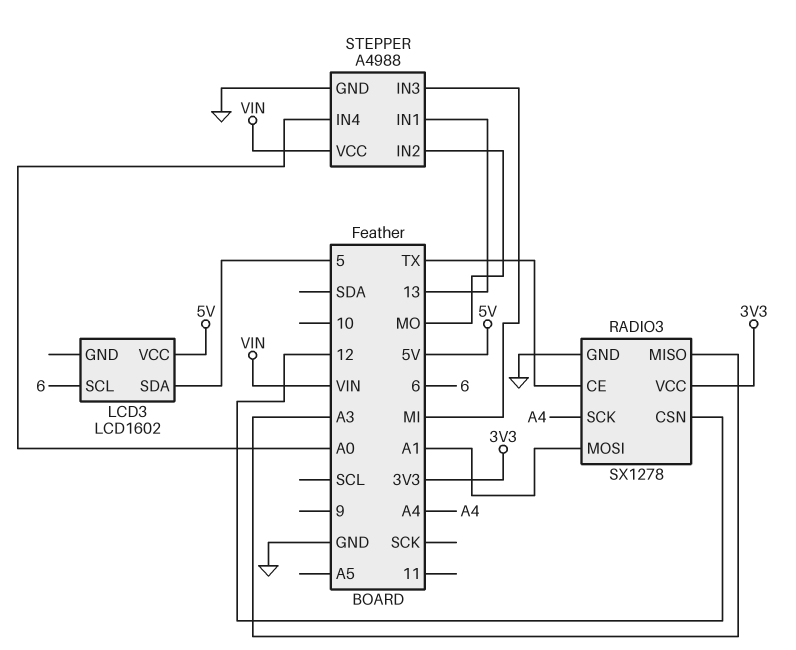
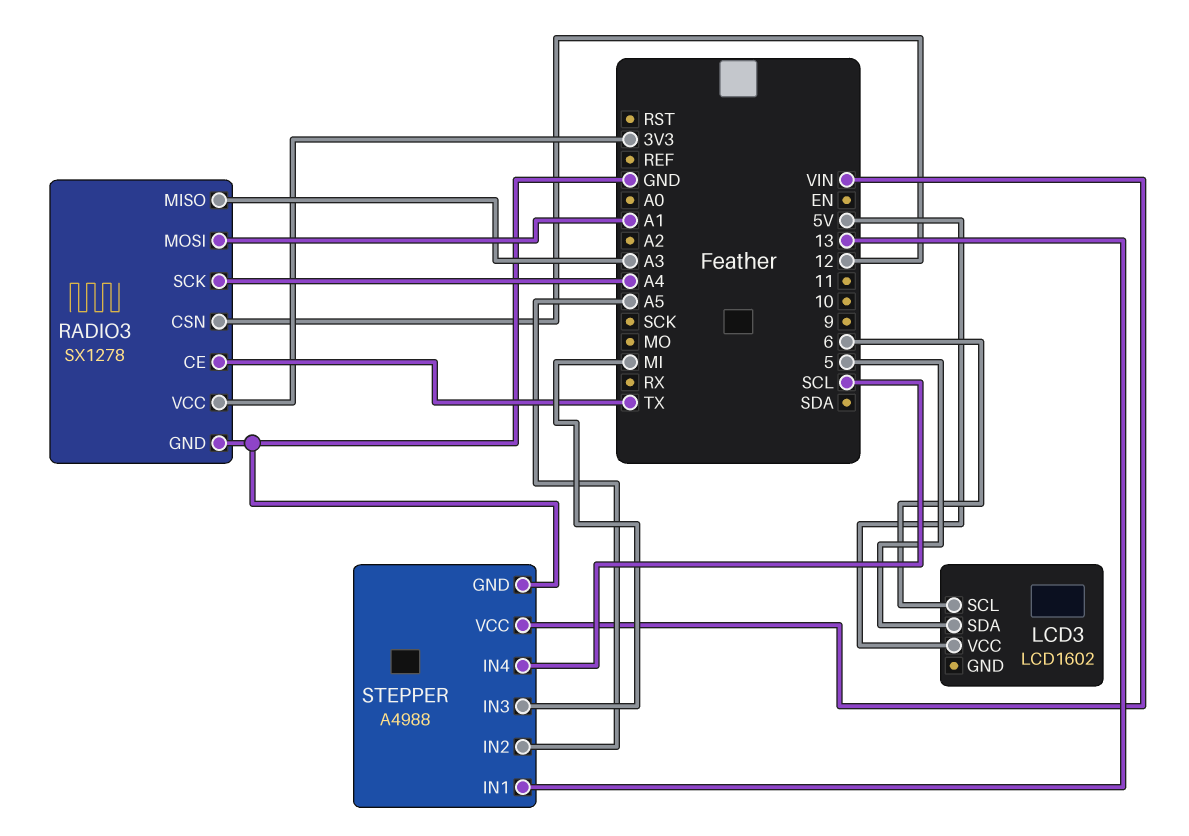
STEPPER pin IN2: MO -> A5
STEPPER pin IN4: A0 -> SCL

